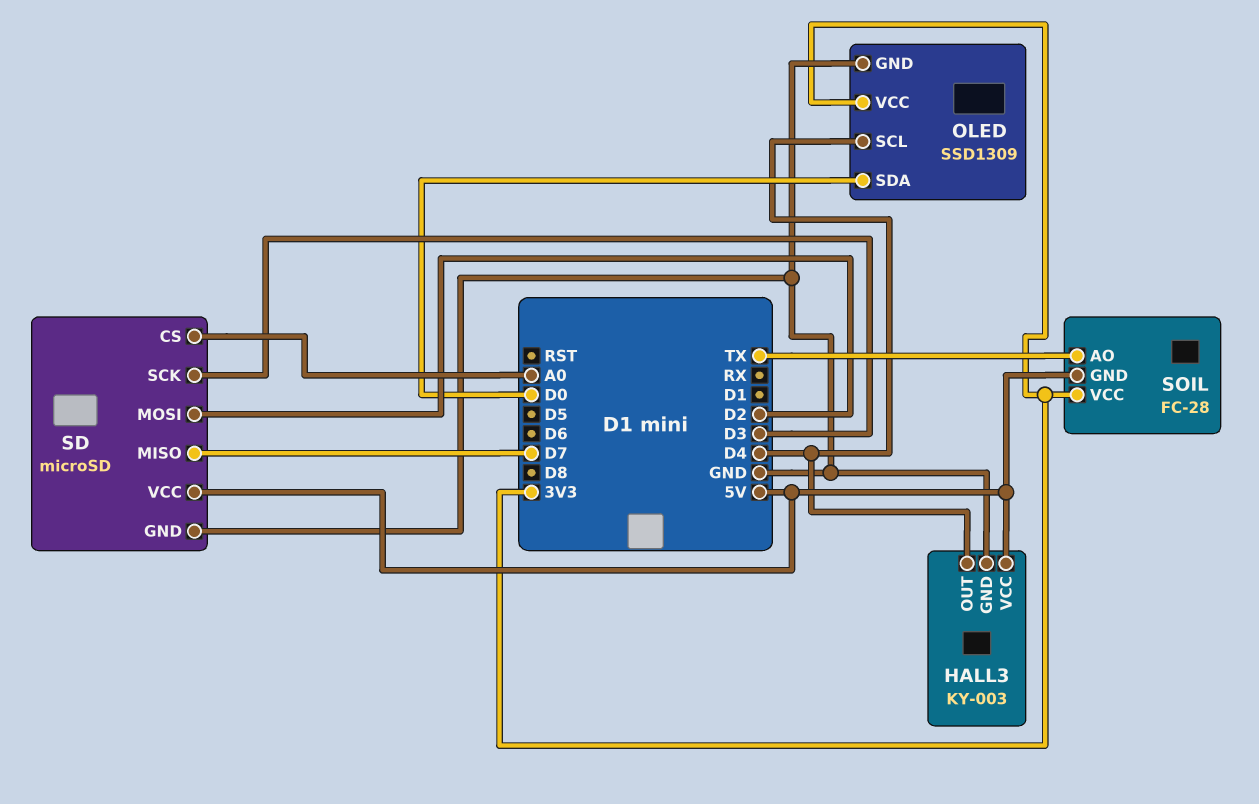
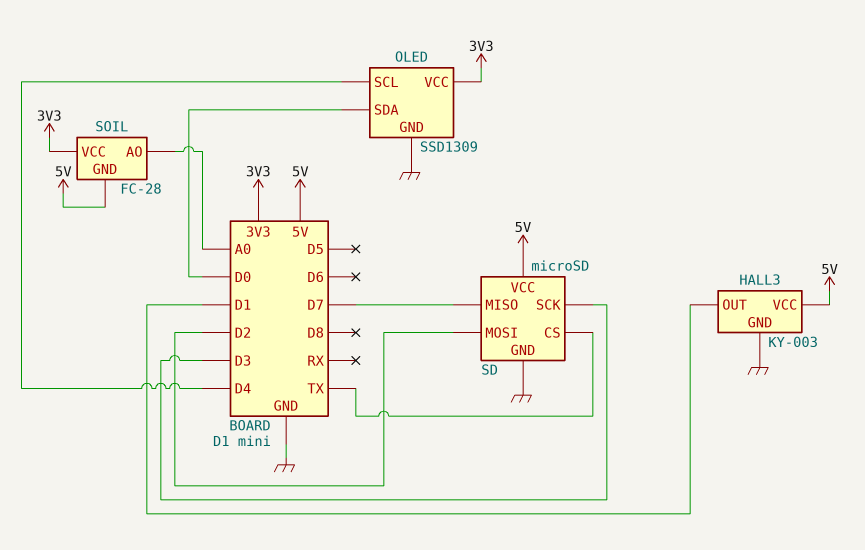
HALL3 pin OUT: D4 -> D1
SD pin CS: A0 -> TX
SOIL pin AO: TX -> A0

